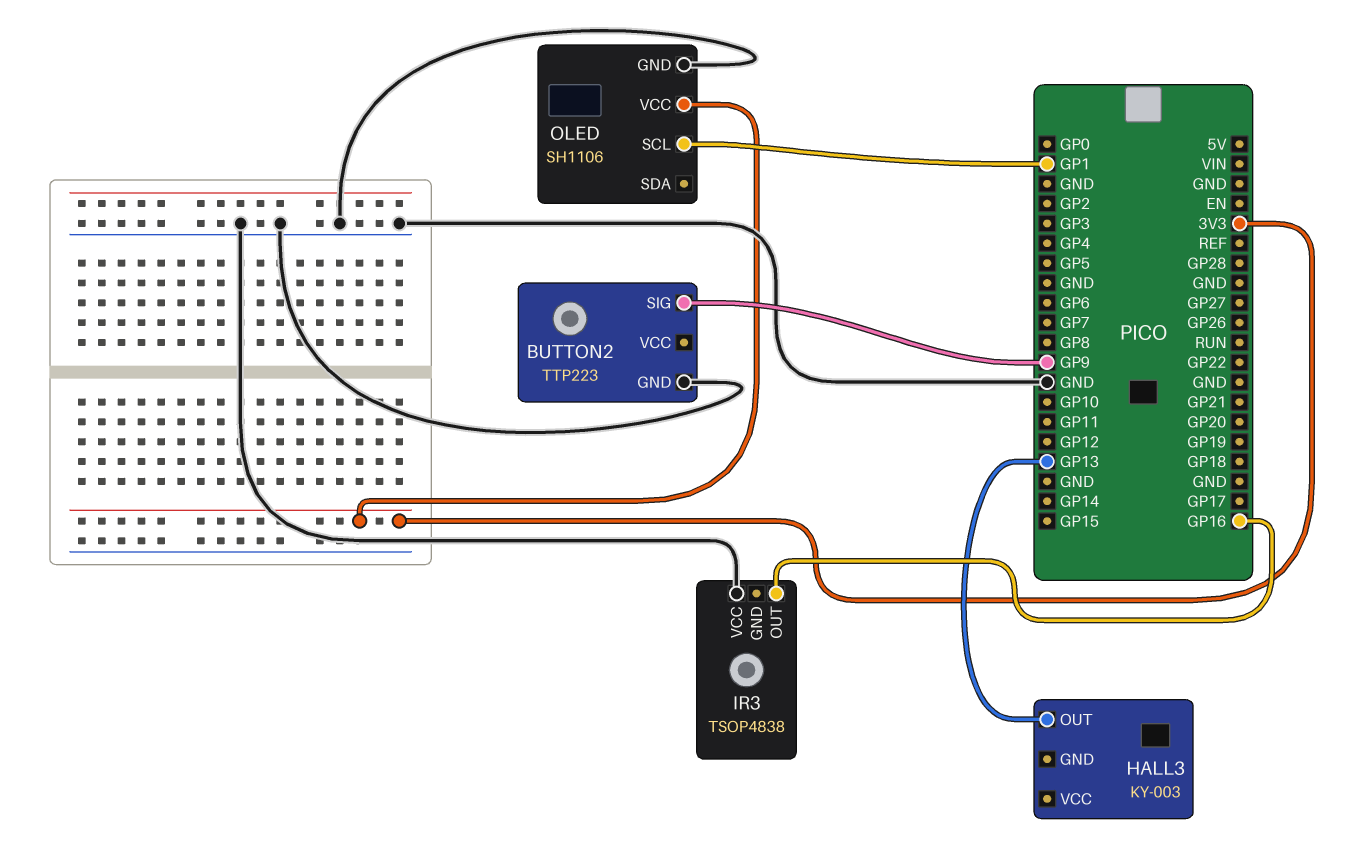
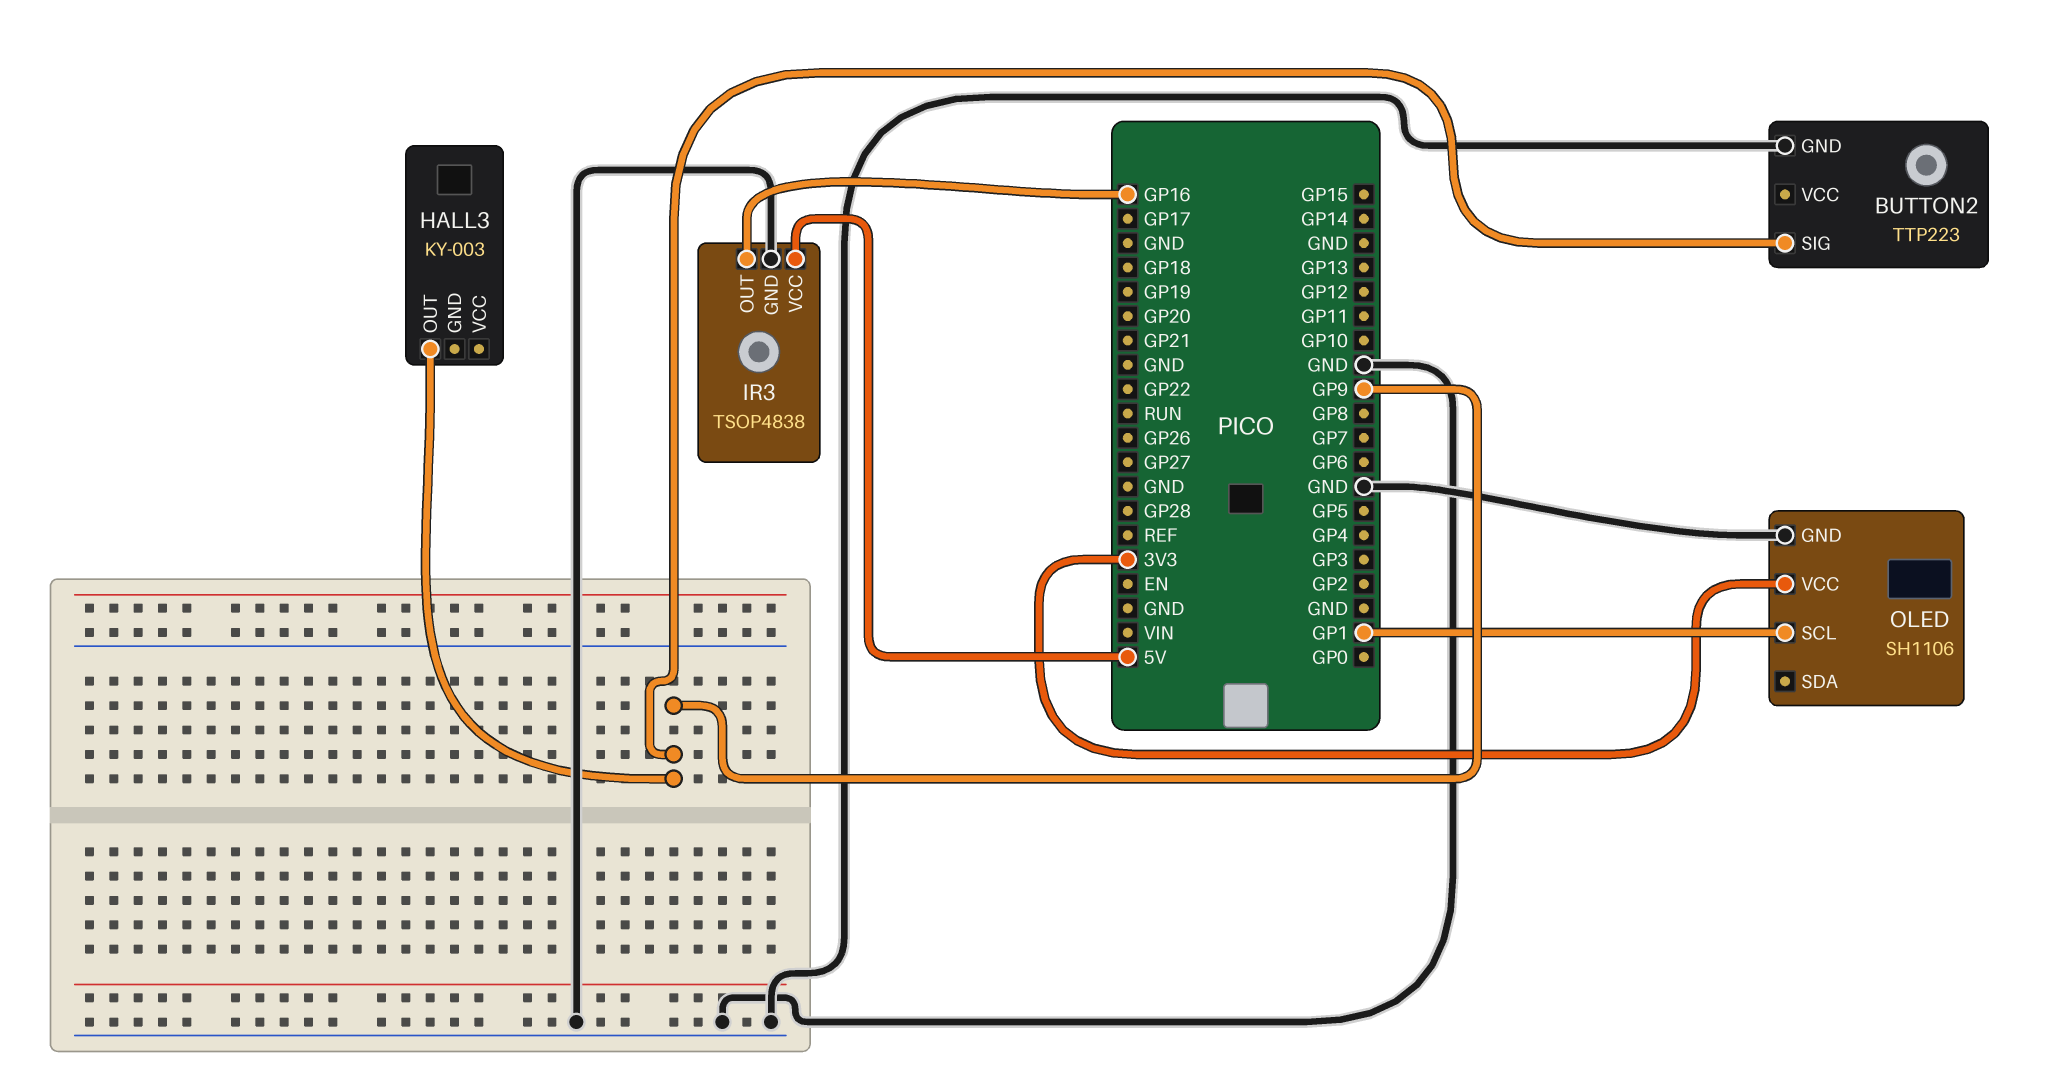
HALL3 pin OUT: GP13 -> GP9
IR3 pin GND: none -> GND
IR3 pin VCC: GND -> 5V

